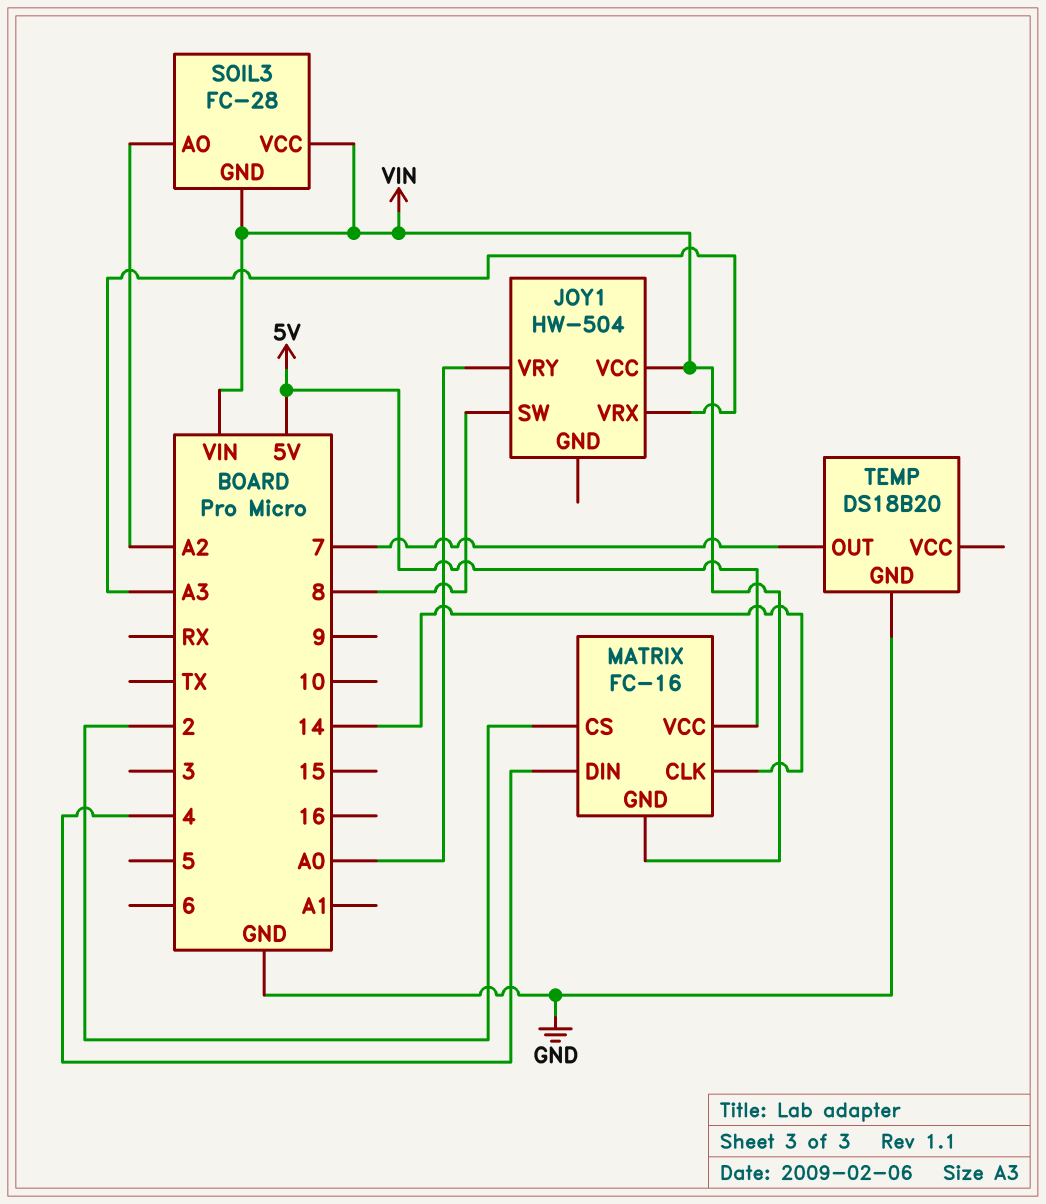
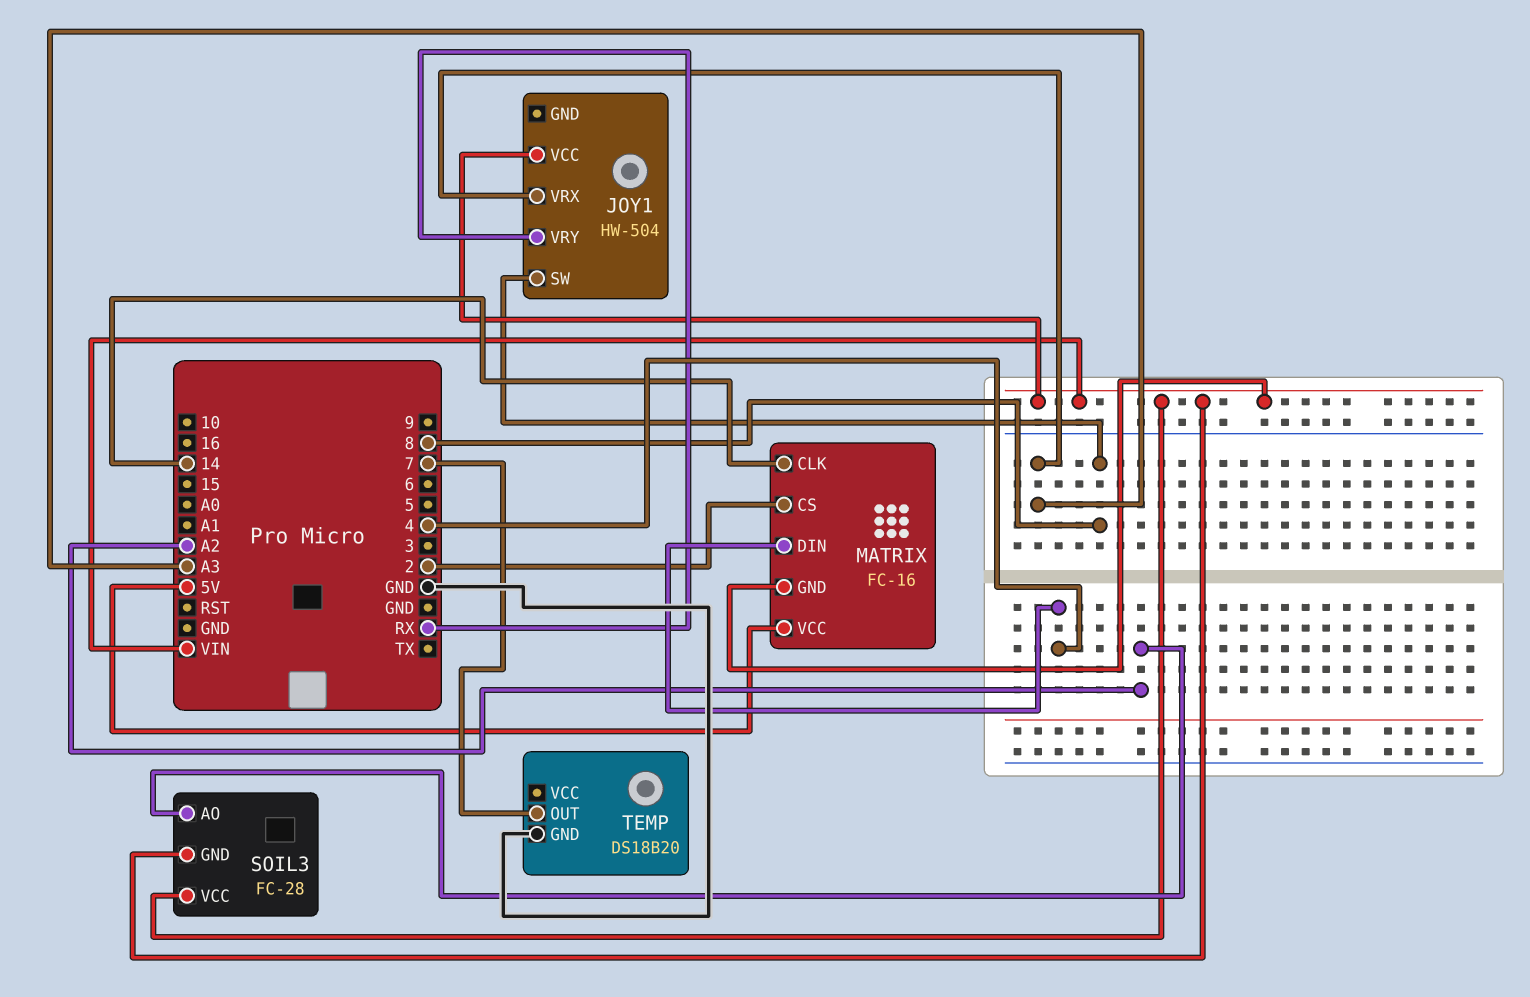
JOY1 pin VRY: A0 -> RX

